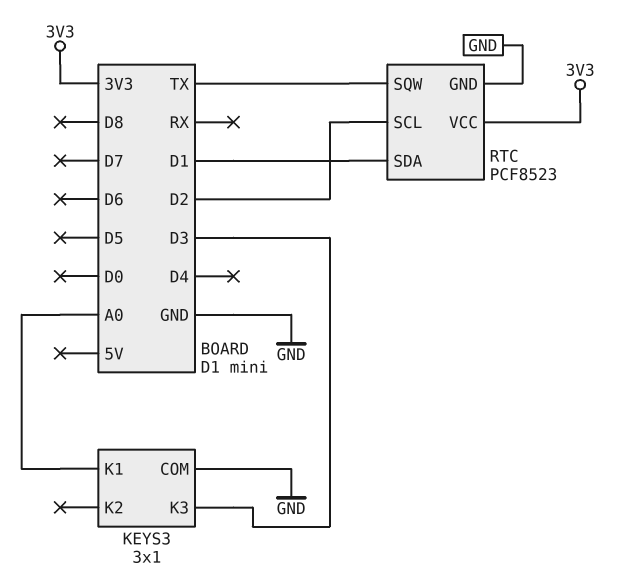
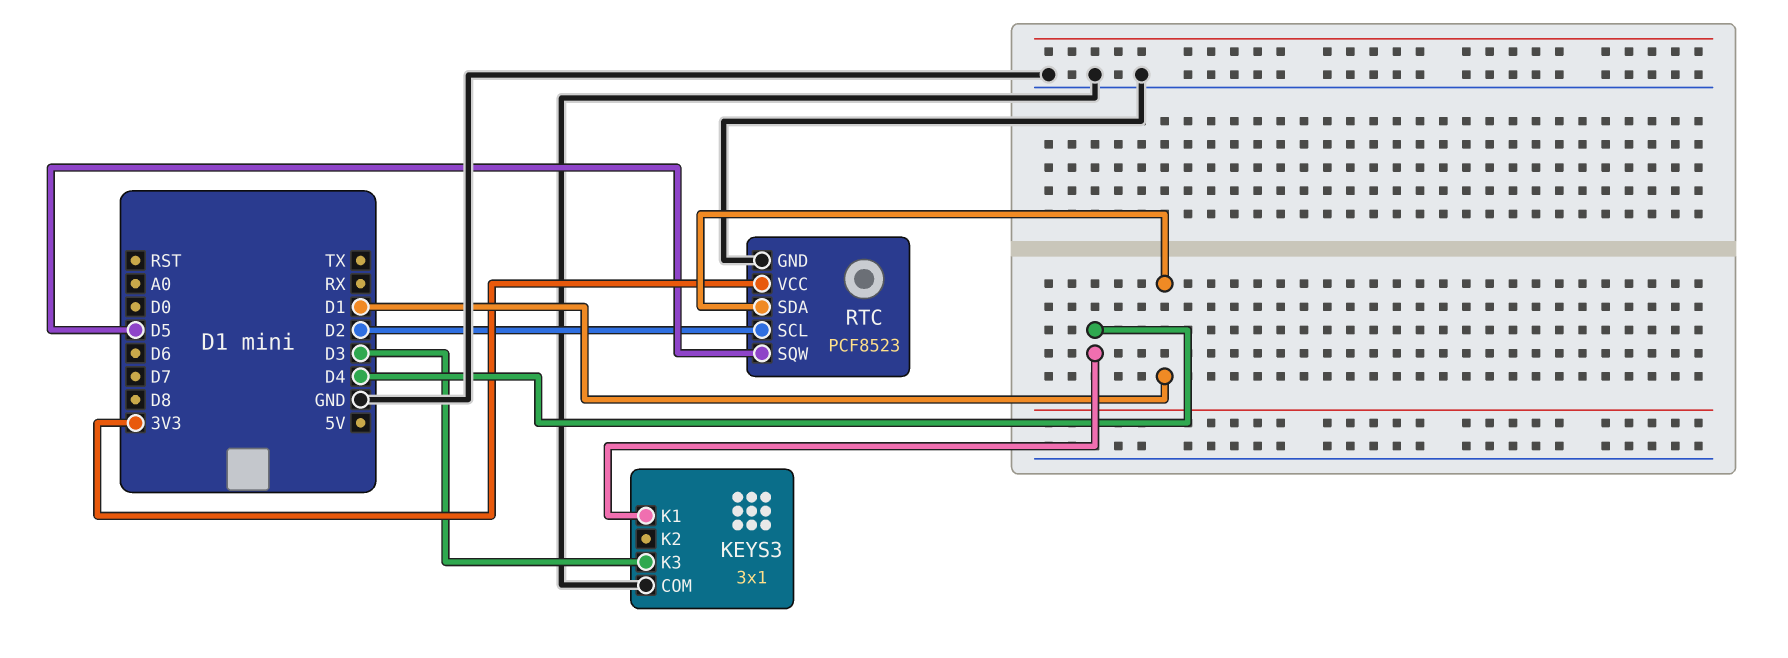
KEYS3 pin K1: A0 -> D4
RTC pin SQW: TX -> D5

